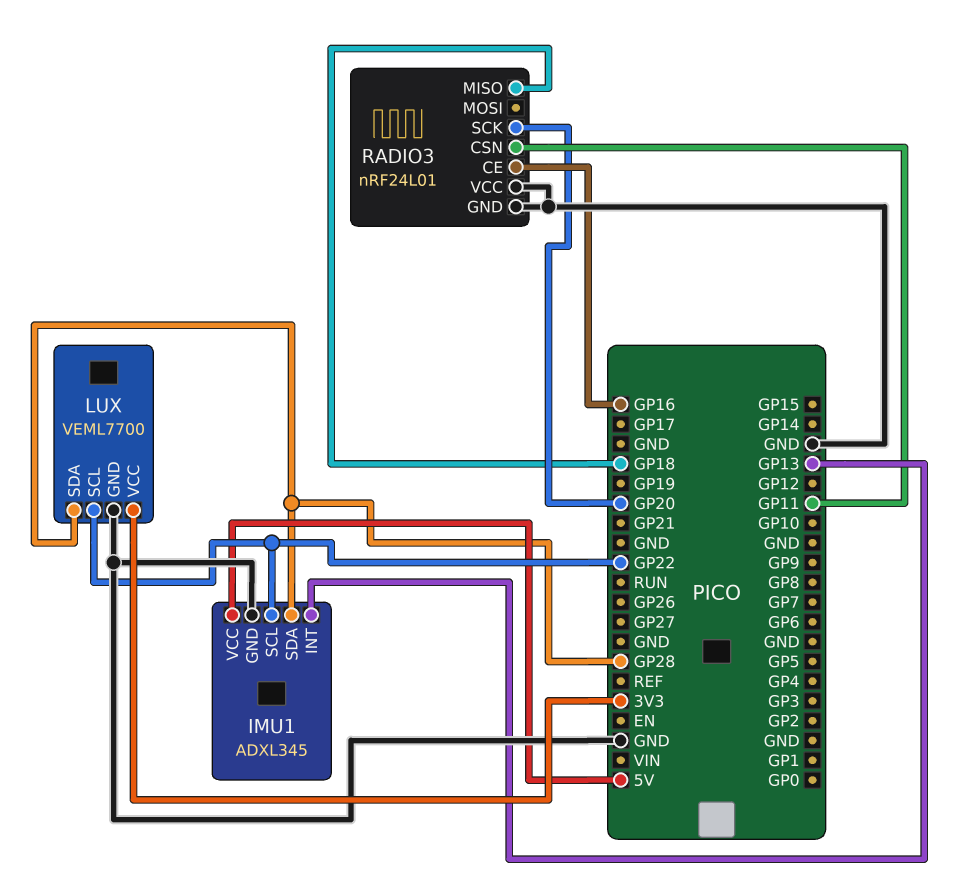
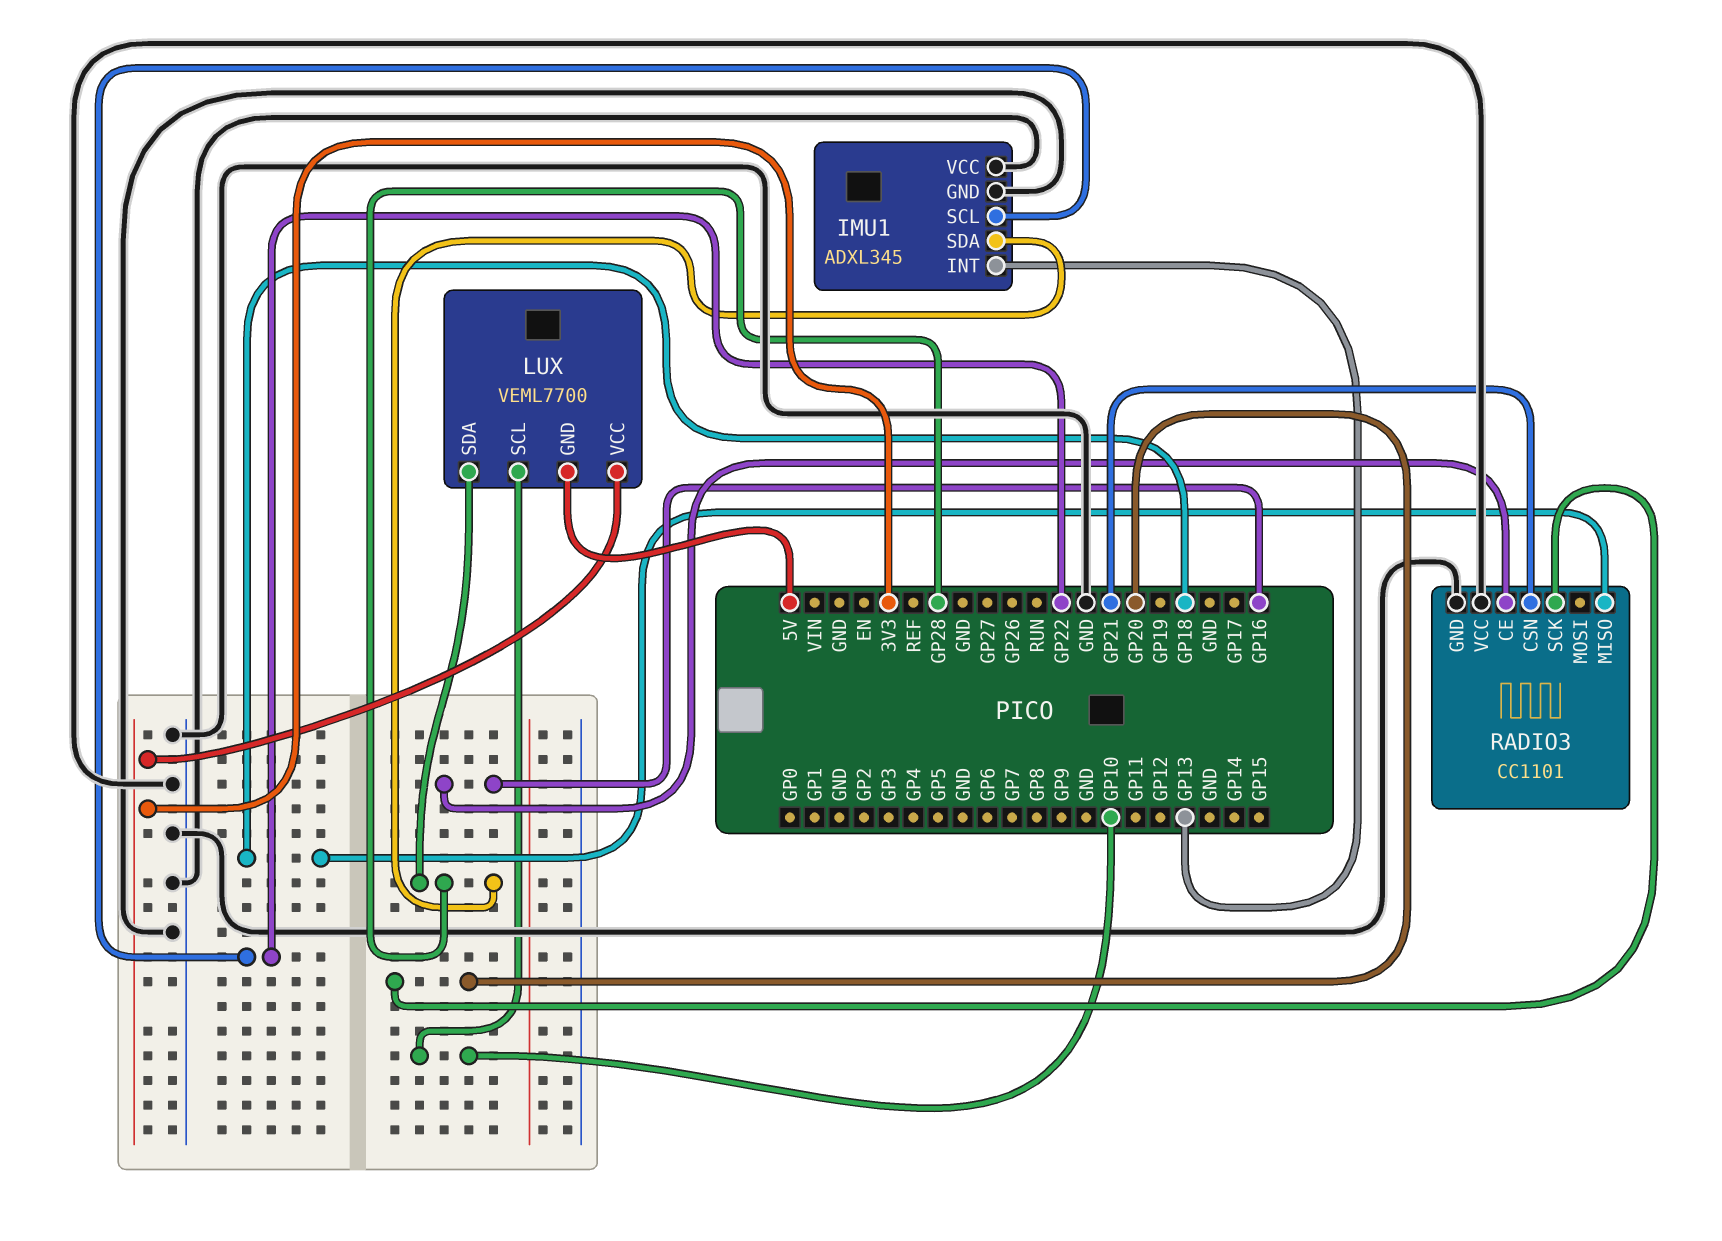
IMU1 pin VCC: 5V -> GND
LUX pin GND: GND -> 5V
LUX pin SCL: GP22 -> GP10
RADIO3: nRF24L01 -> CC1101
RADIO3 pin CSN: GP11 -> GP21

